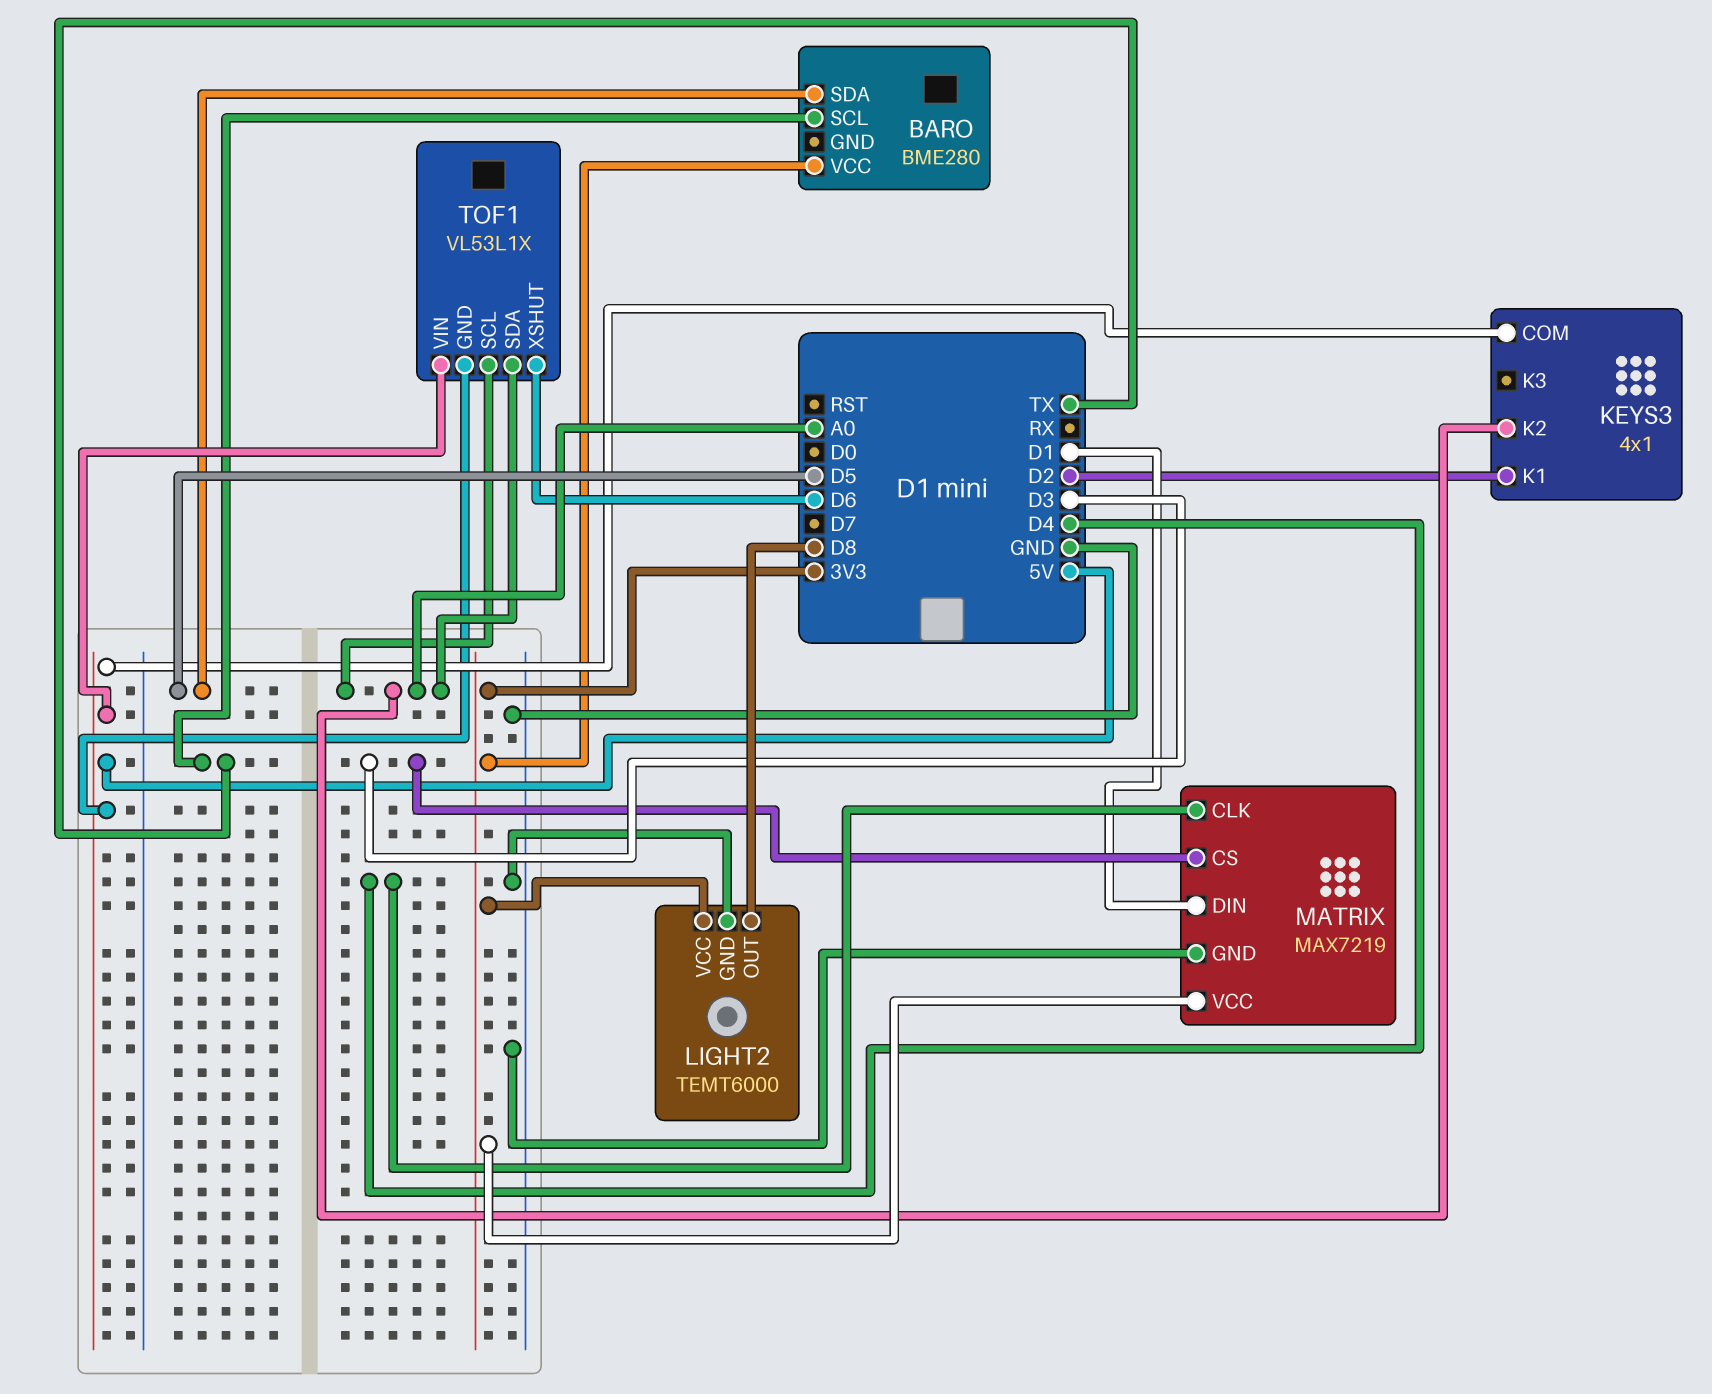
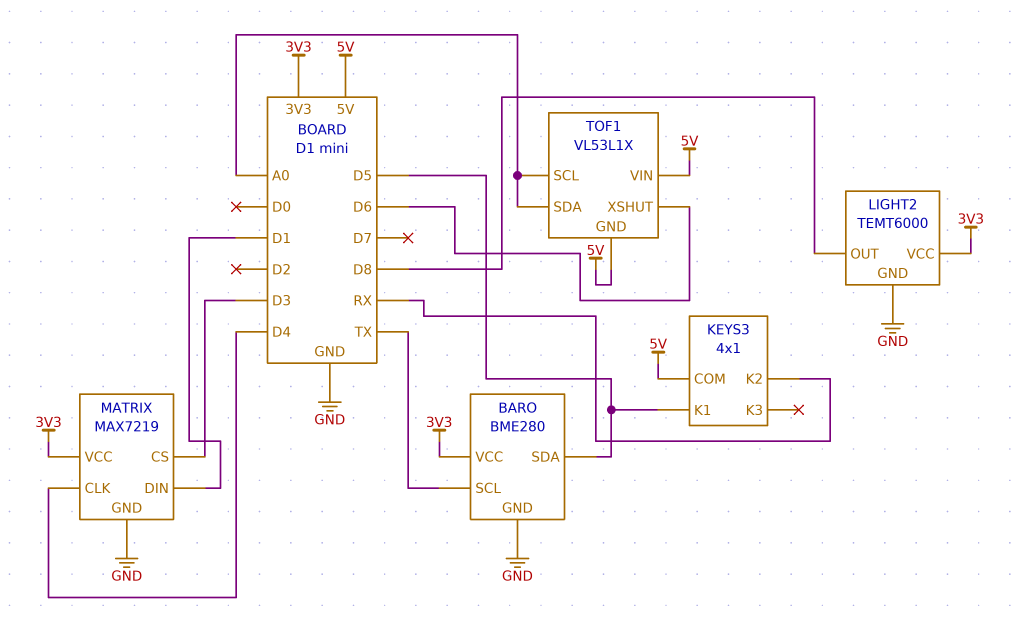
BARO pin GND: none -> GND
KEYS3 pin K1: D2 -> D5
KEYS3 pin K2: A0 -> RX

